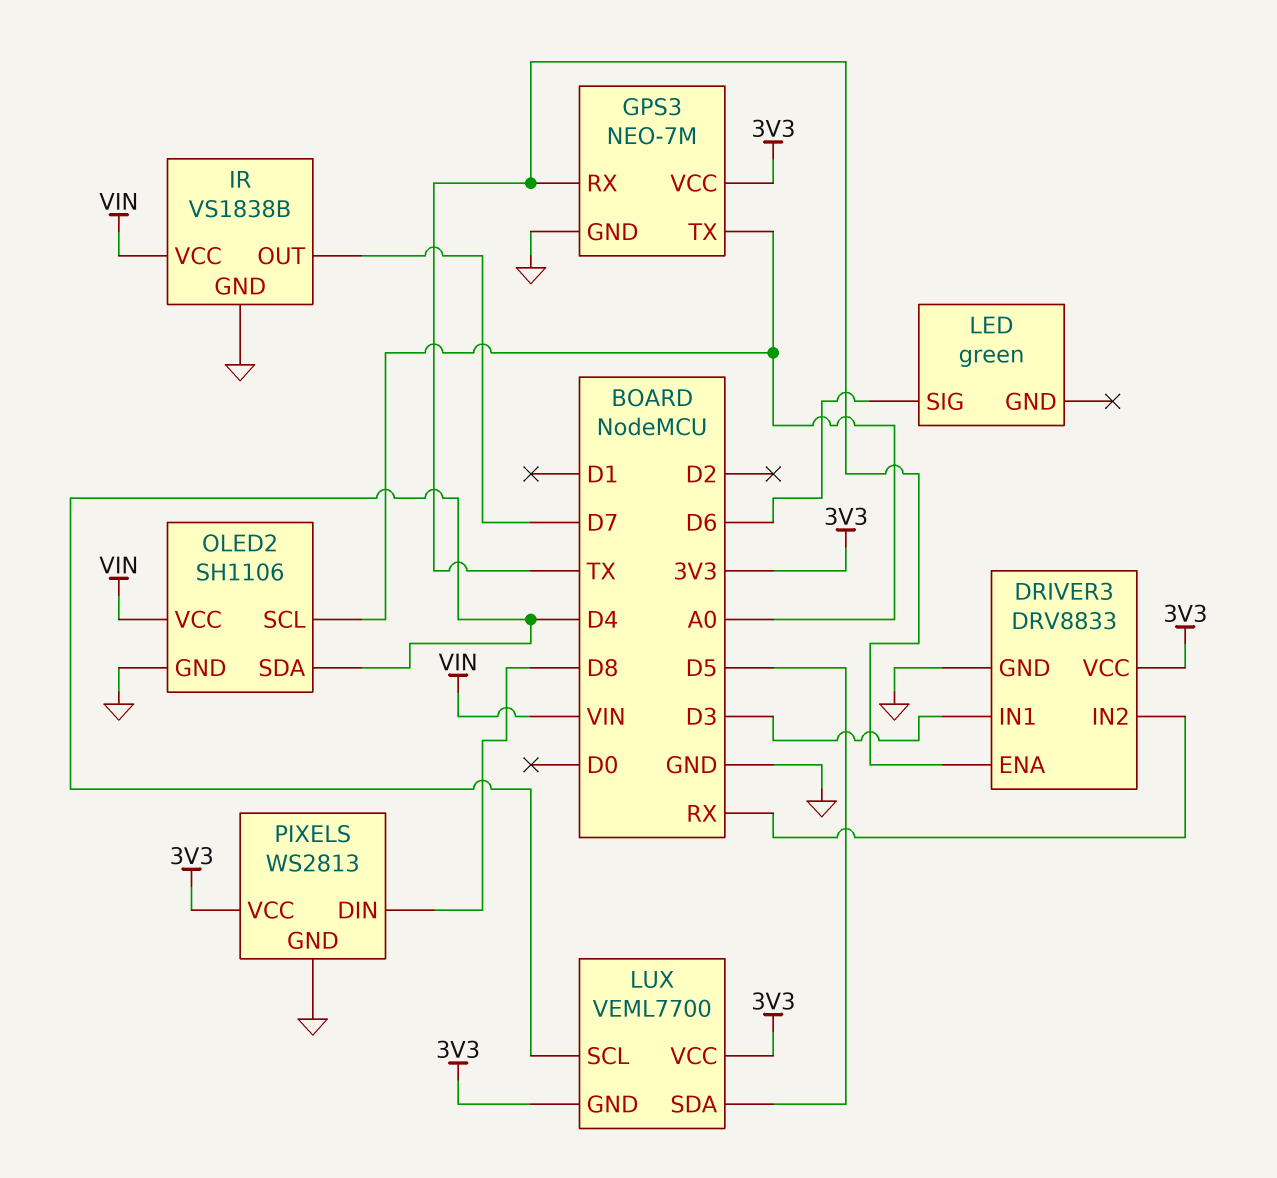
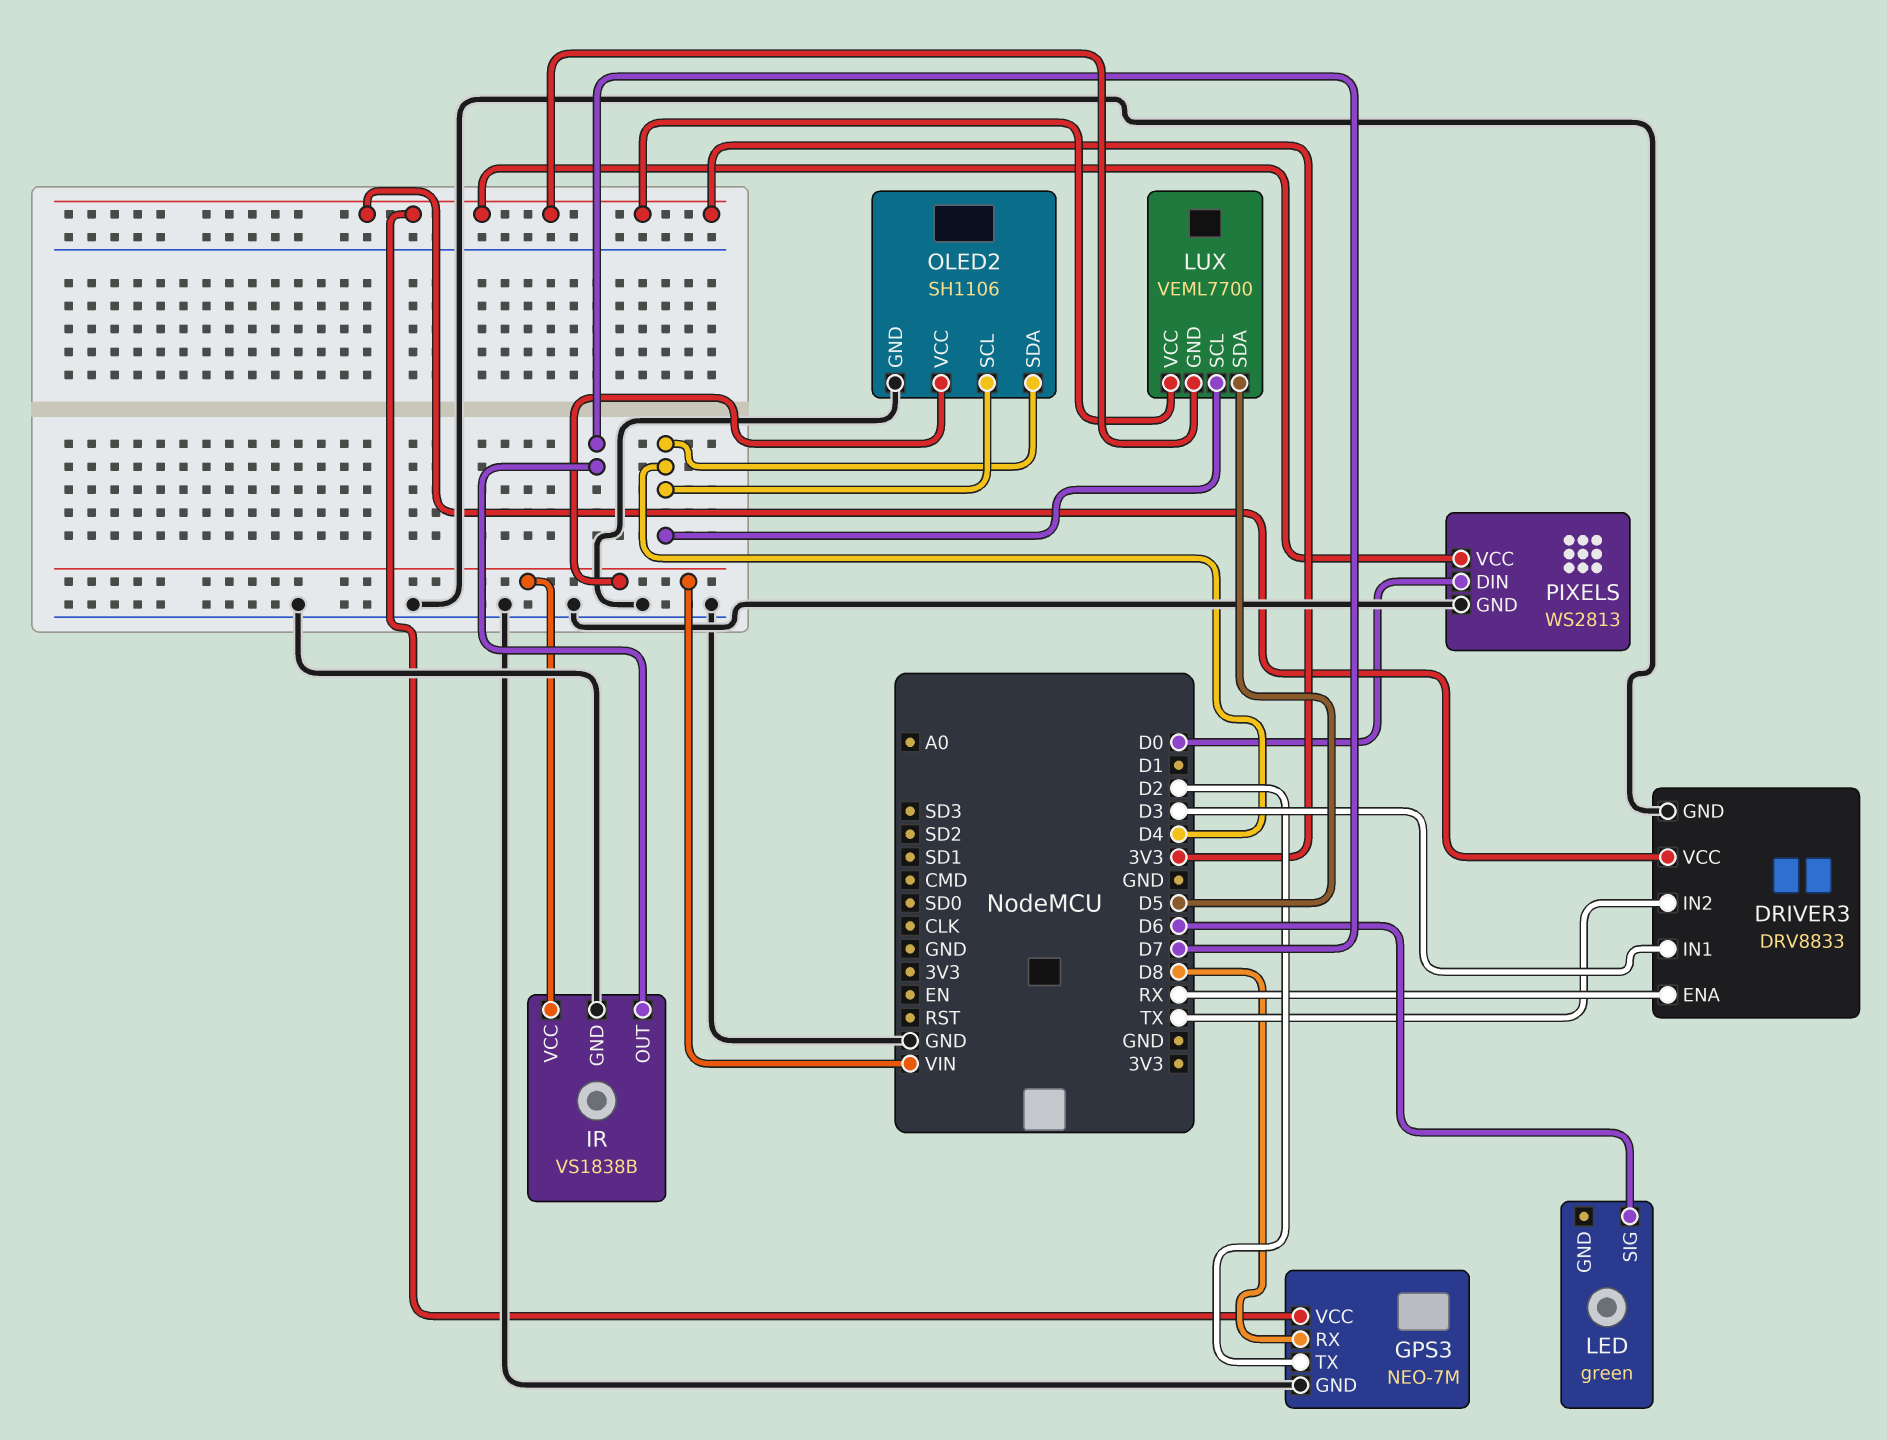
DRIVER3 pin ENA: TX -> RX
DRIVER3 pin IN2: RX -> TX
GPS3 pin RX: TX -> D8
GPS3 pin TX: A0 -> D2
OLED2 pin SCL: A0 -> D4
PIXELS pin DIN: D8 -> D0

